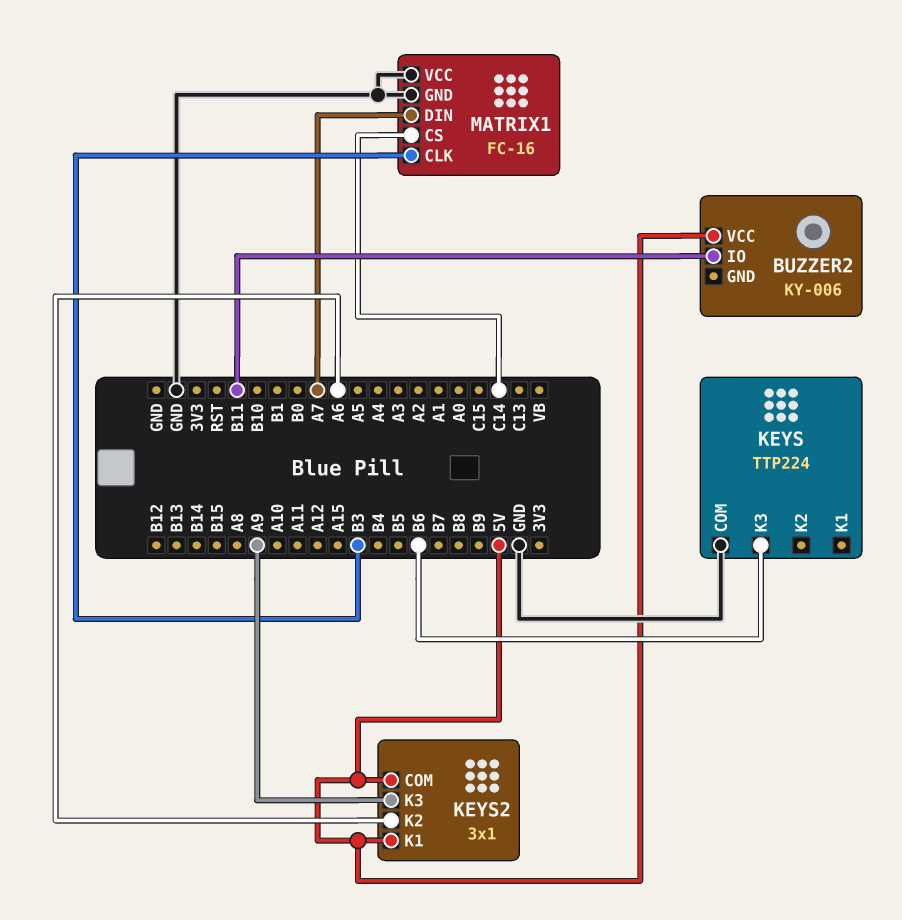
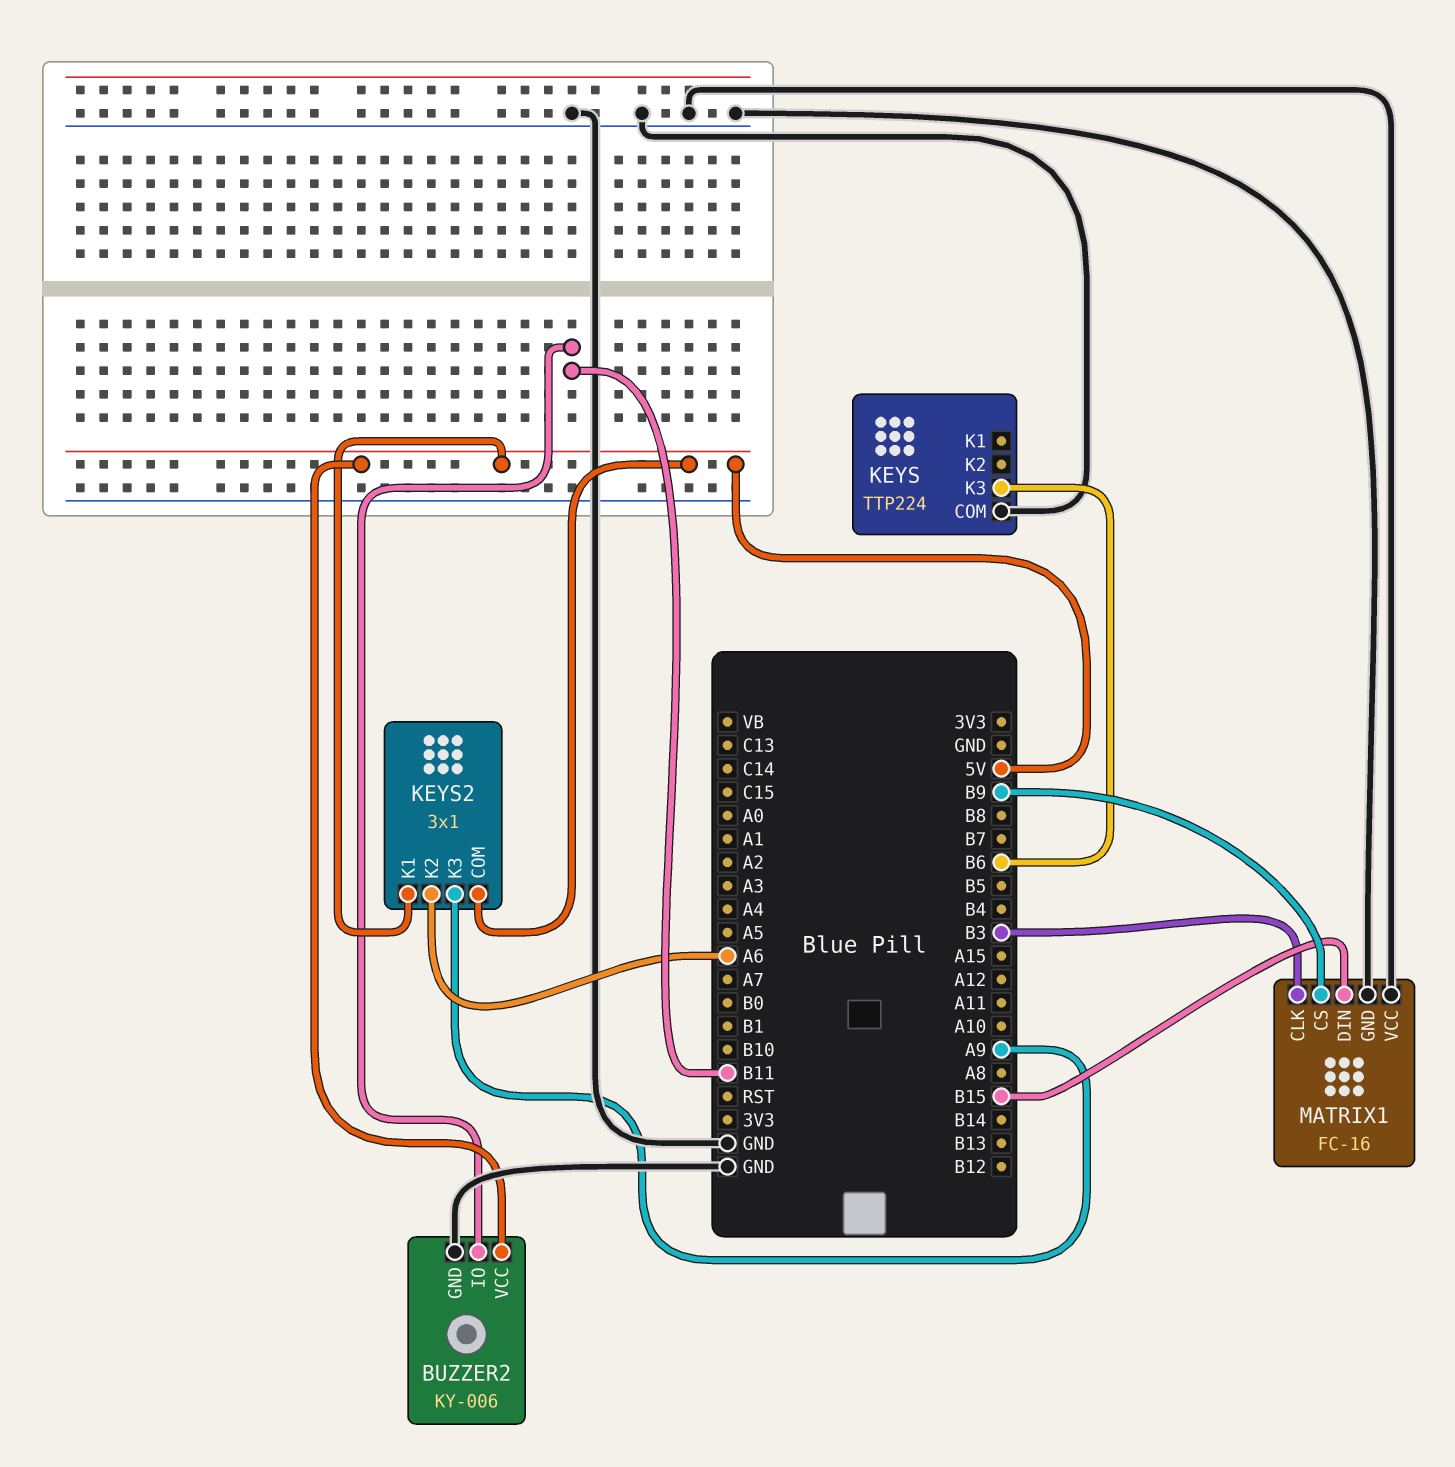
BUZZER2 pin GND: none -> GND
MATRIX1 pin CS: C14 -> B9
MATRIX1 pin DIN: A7 -> B15

